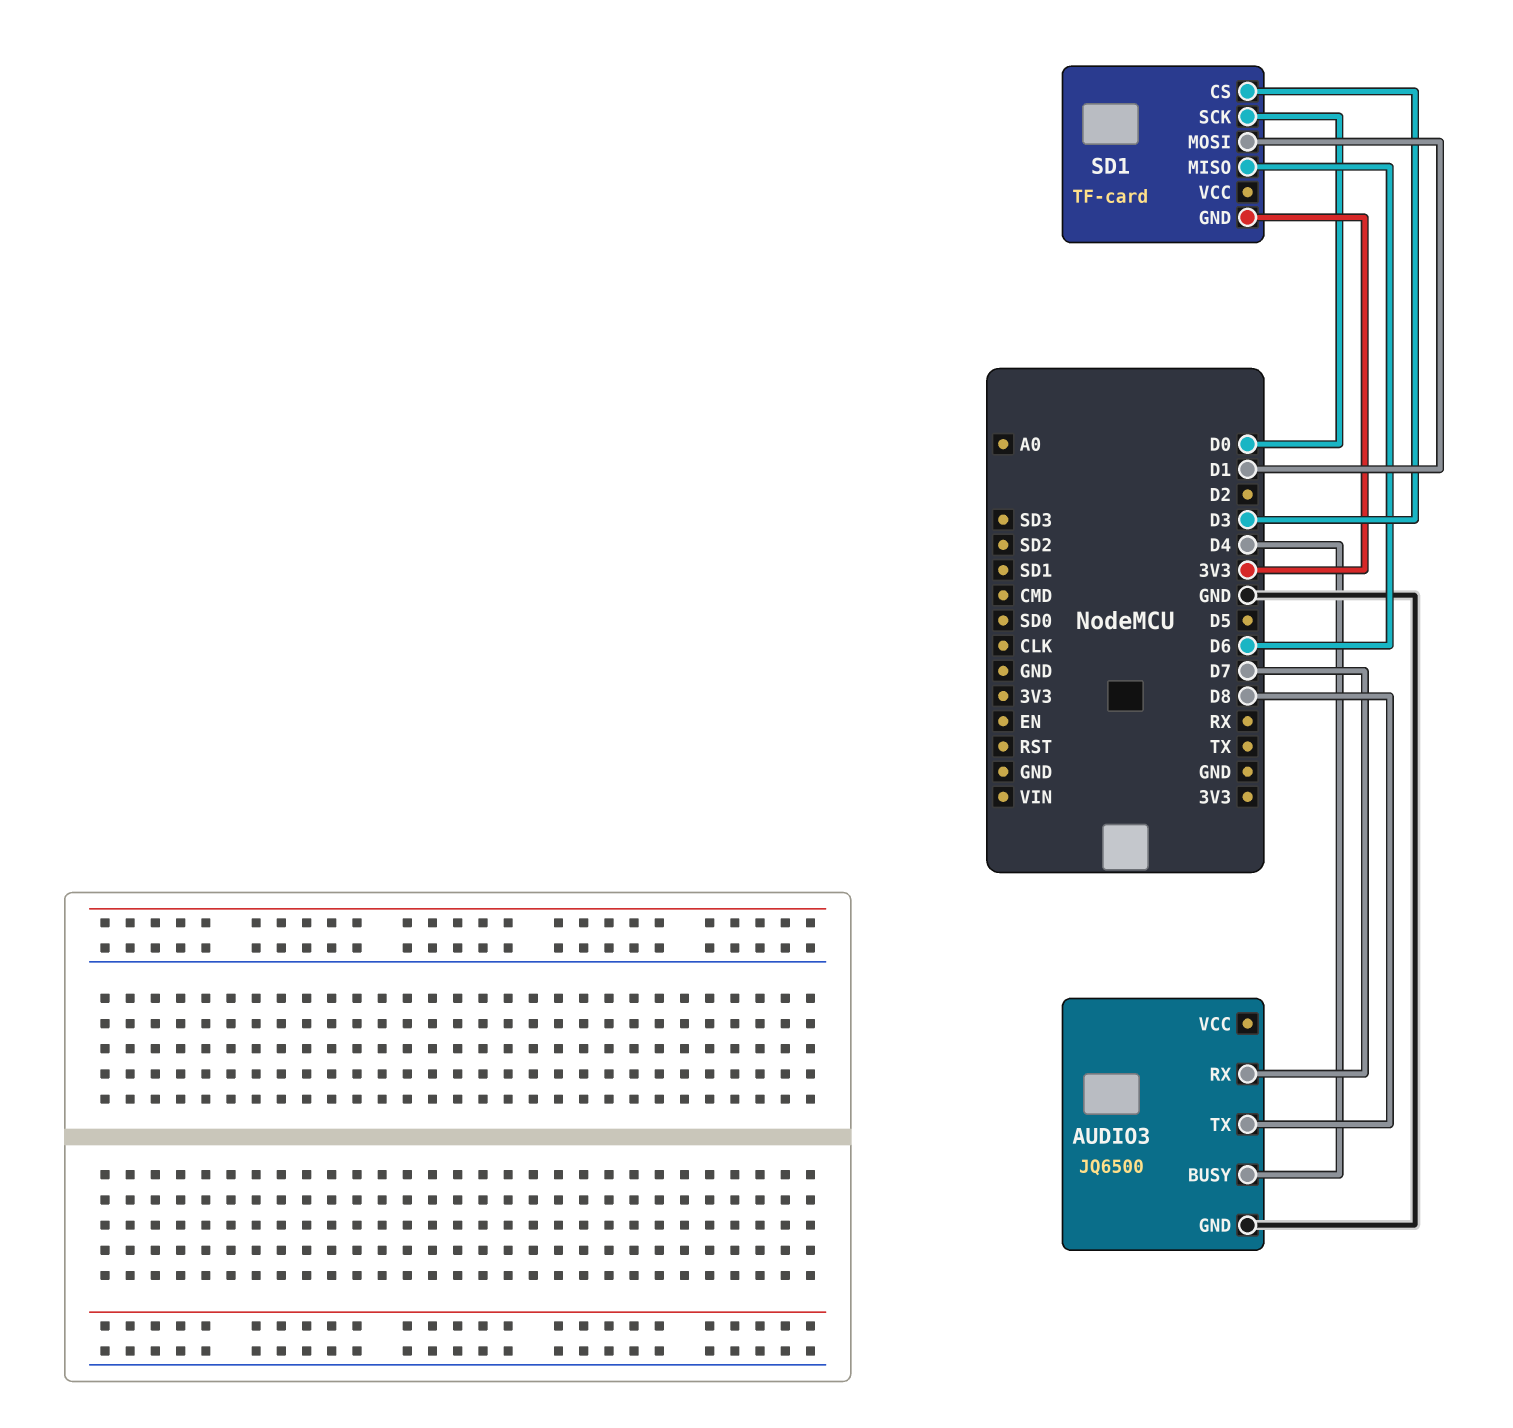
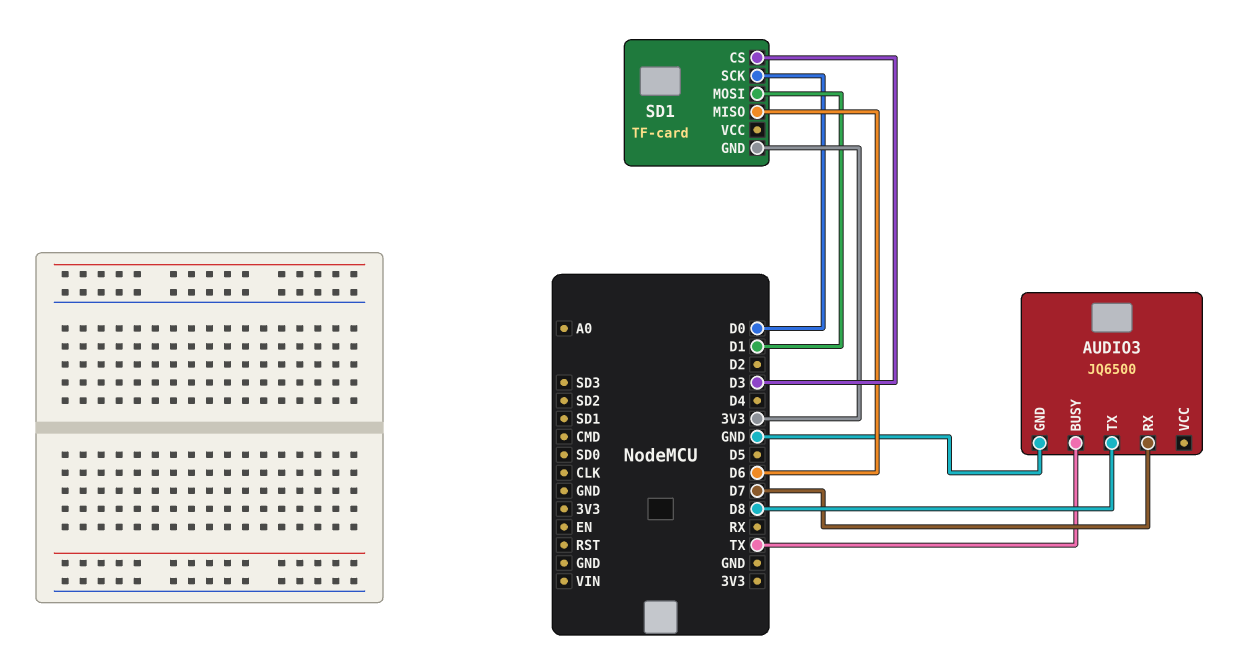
AUDIO3 pin BUSY: D4 -> TX

